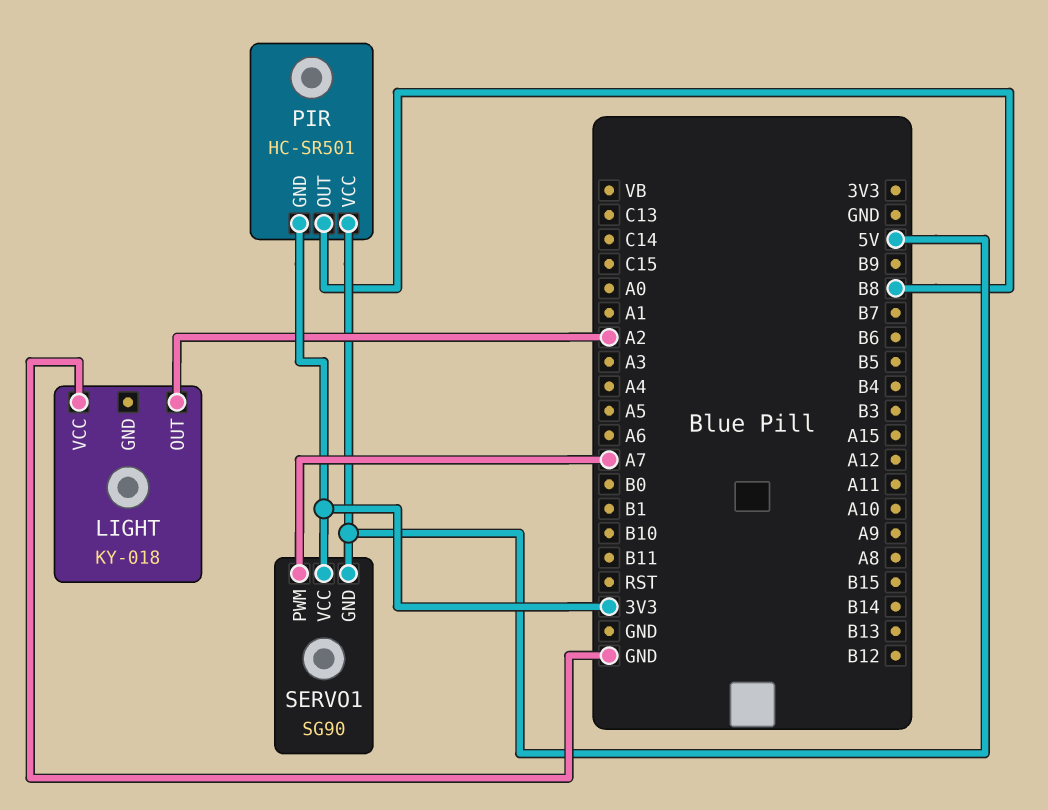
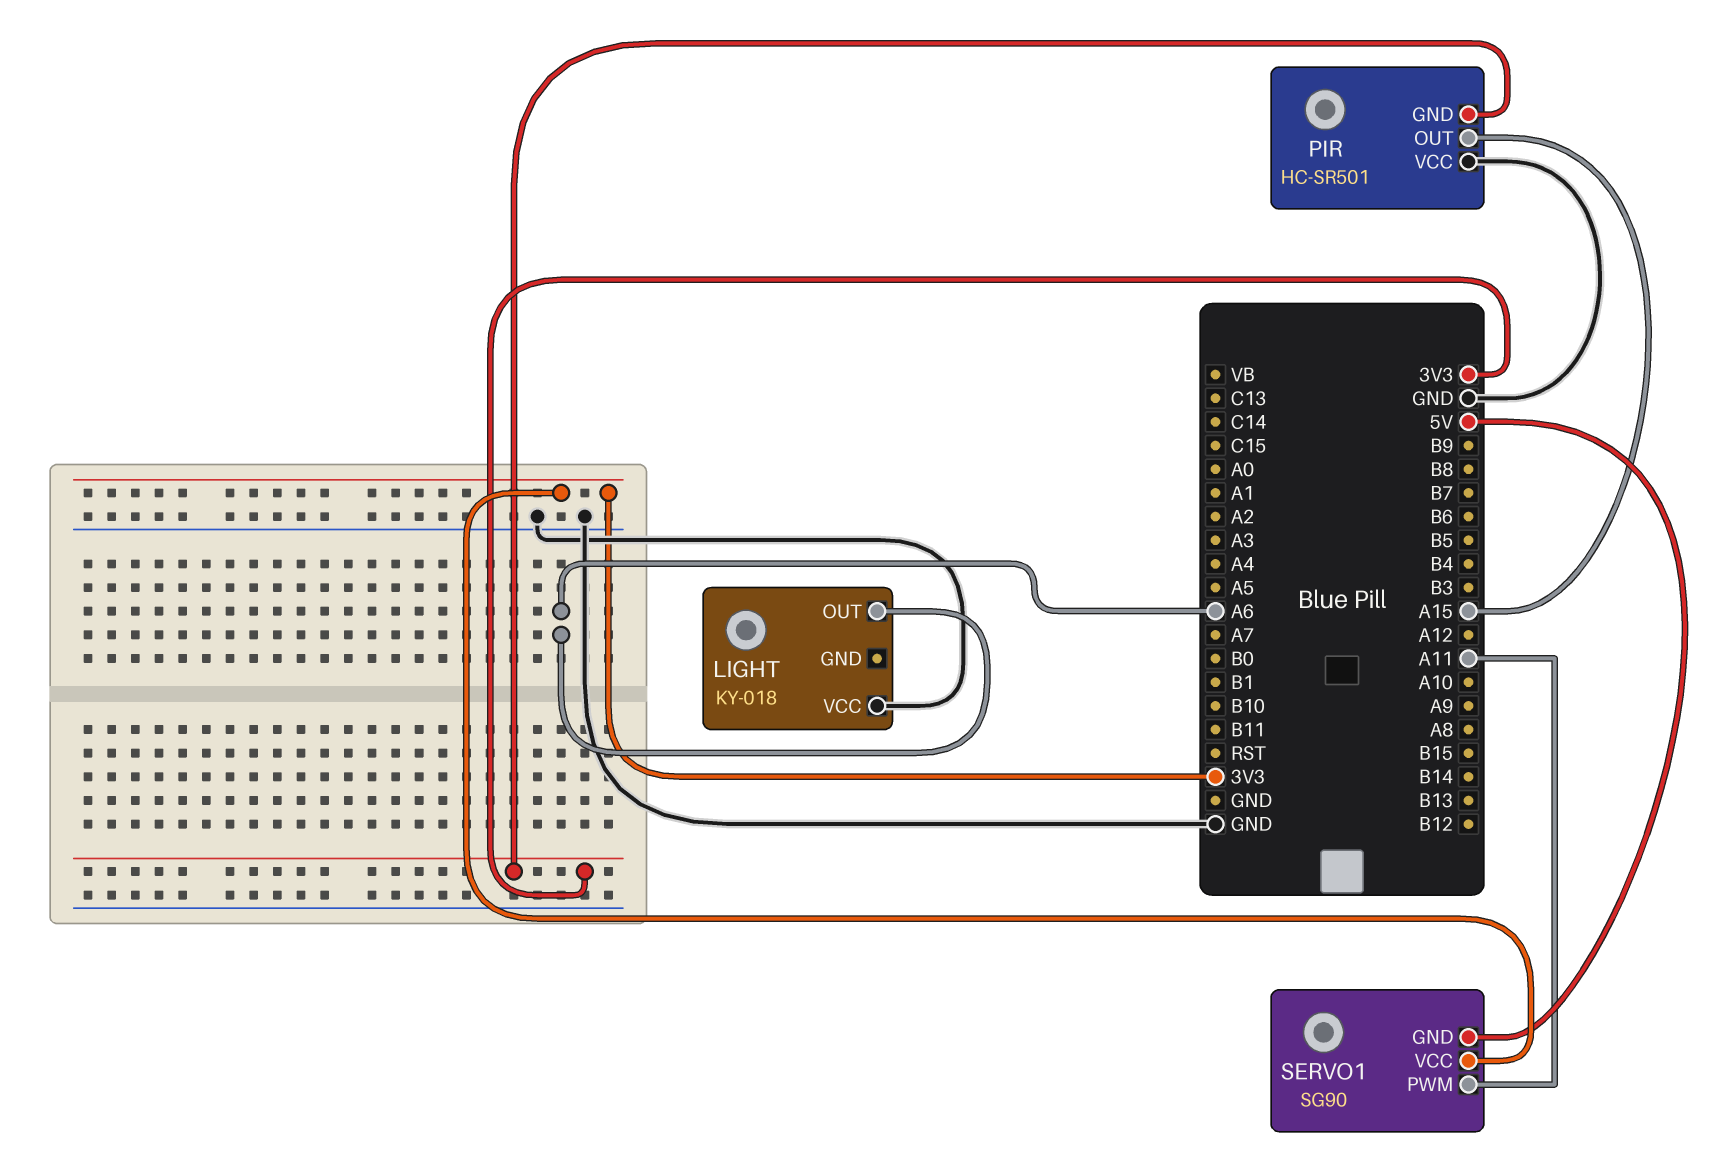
LIGHT pin OUT: A2 -> A6
PIR pin OUT: B8 -> A15
PIR pin VCC: 5V -> GND
SERVO1 pin PWM: A7 -> A11

